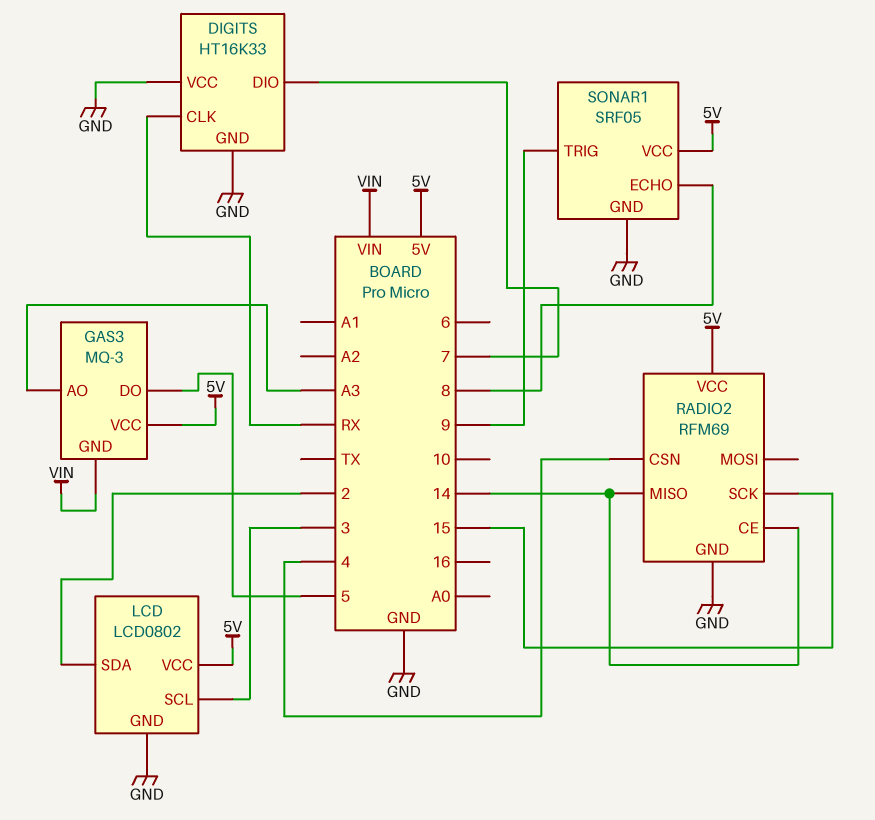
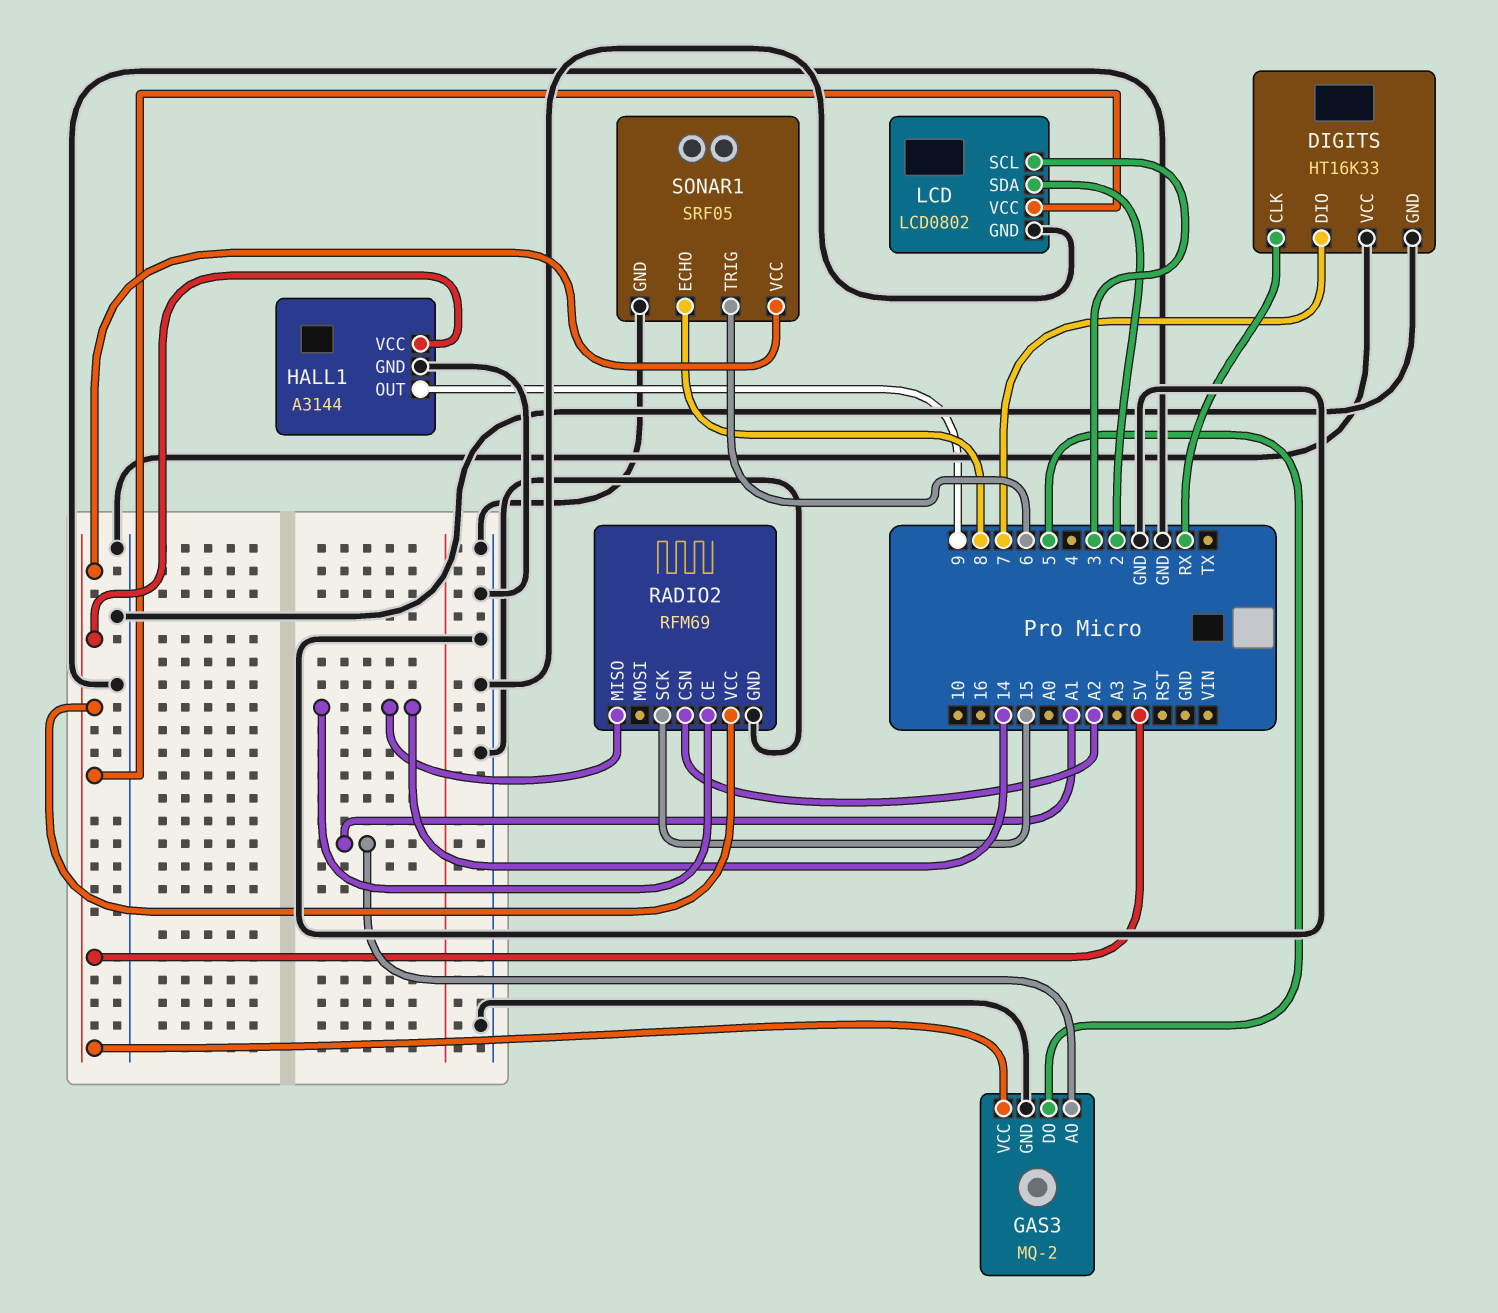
GAS3: MQ-3 -> MQ-2
GAS3 pin AO: A3 -> A1
GAS3 pin GND: VIN -> GND
HALL1: none -> A3144
HALL1 pin GND: none -> GND
HALL1 pin OUT: none -> 9
HALL1 pin VCC: none -> 5V
RADIO2 pin CSN: 4 -> A2
SONAR1 pin TRIG: 9 -> 6

